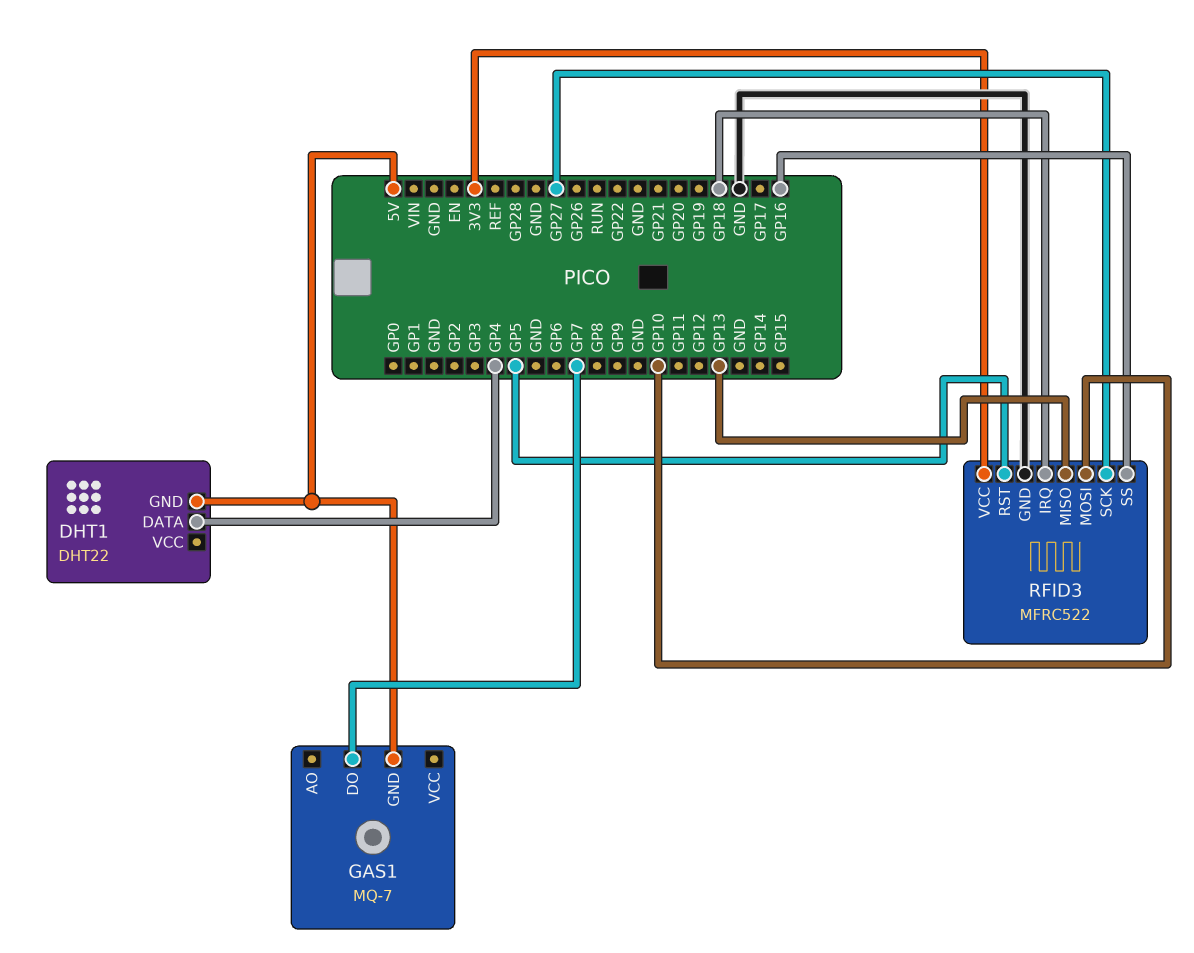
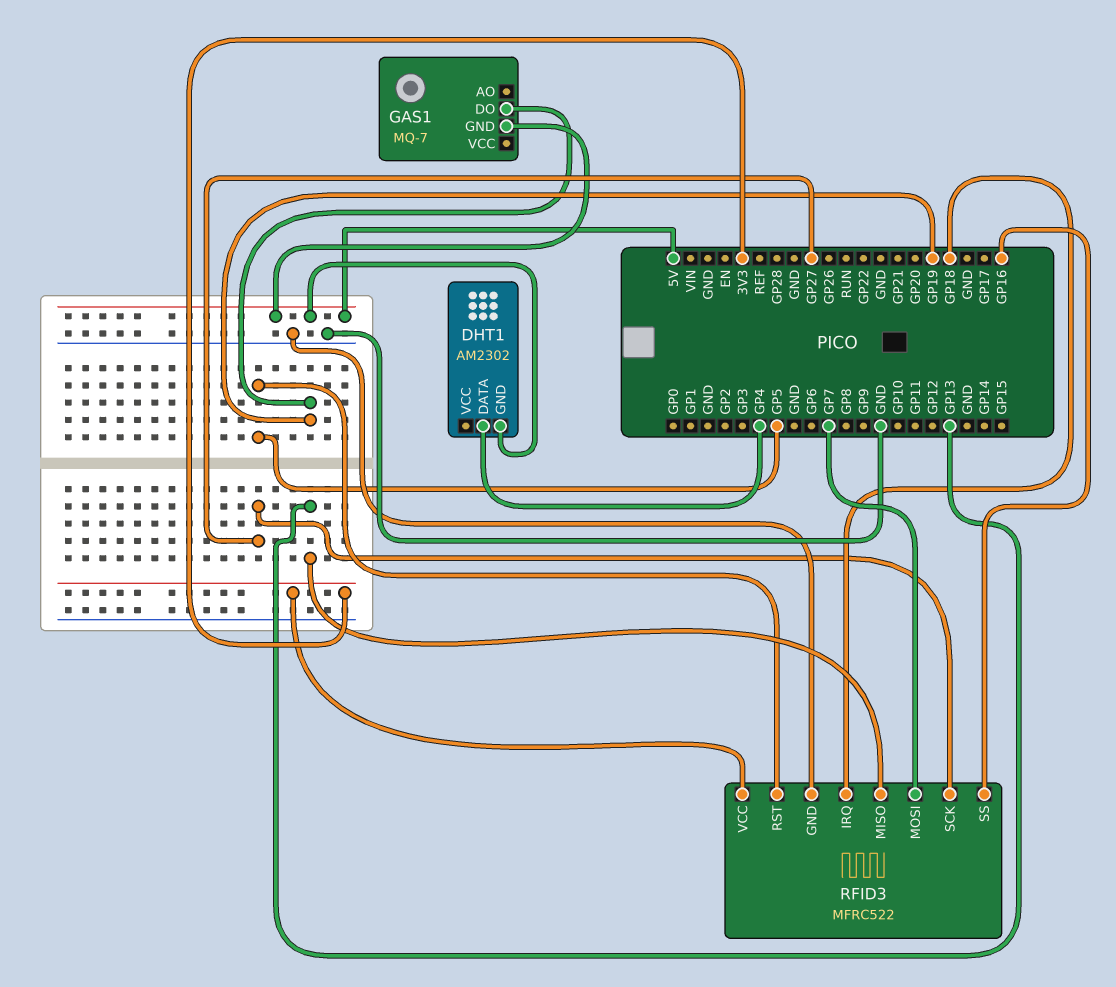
DHT1: DHT22 -> AM2302
GAS1 pin DO: GP7 -> GP19
RFID3 pin MOSI: GP10 -> GP7

